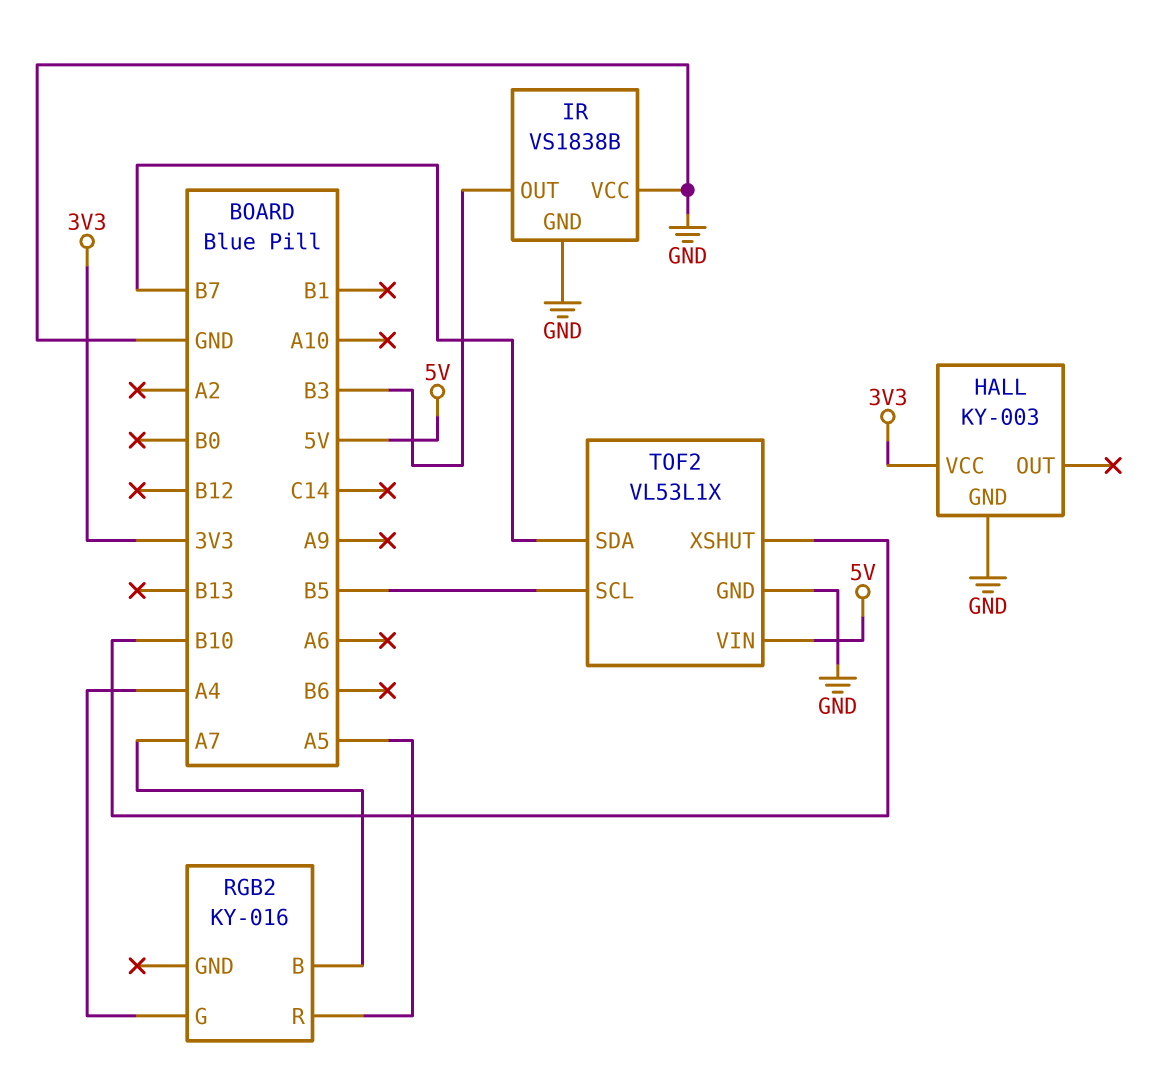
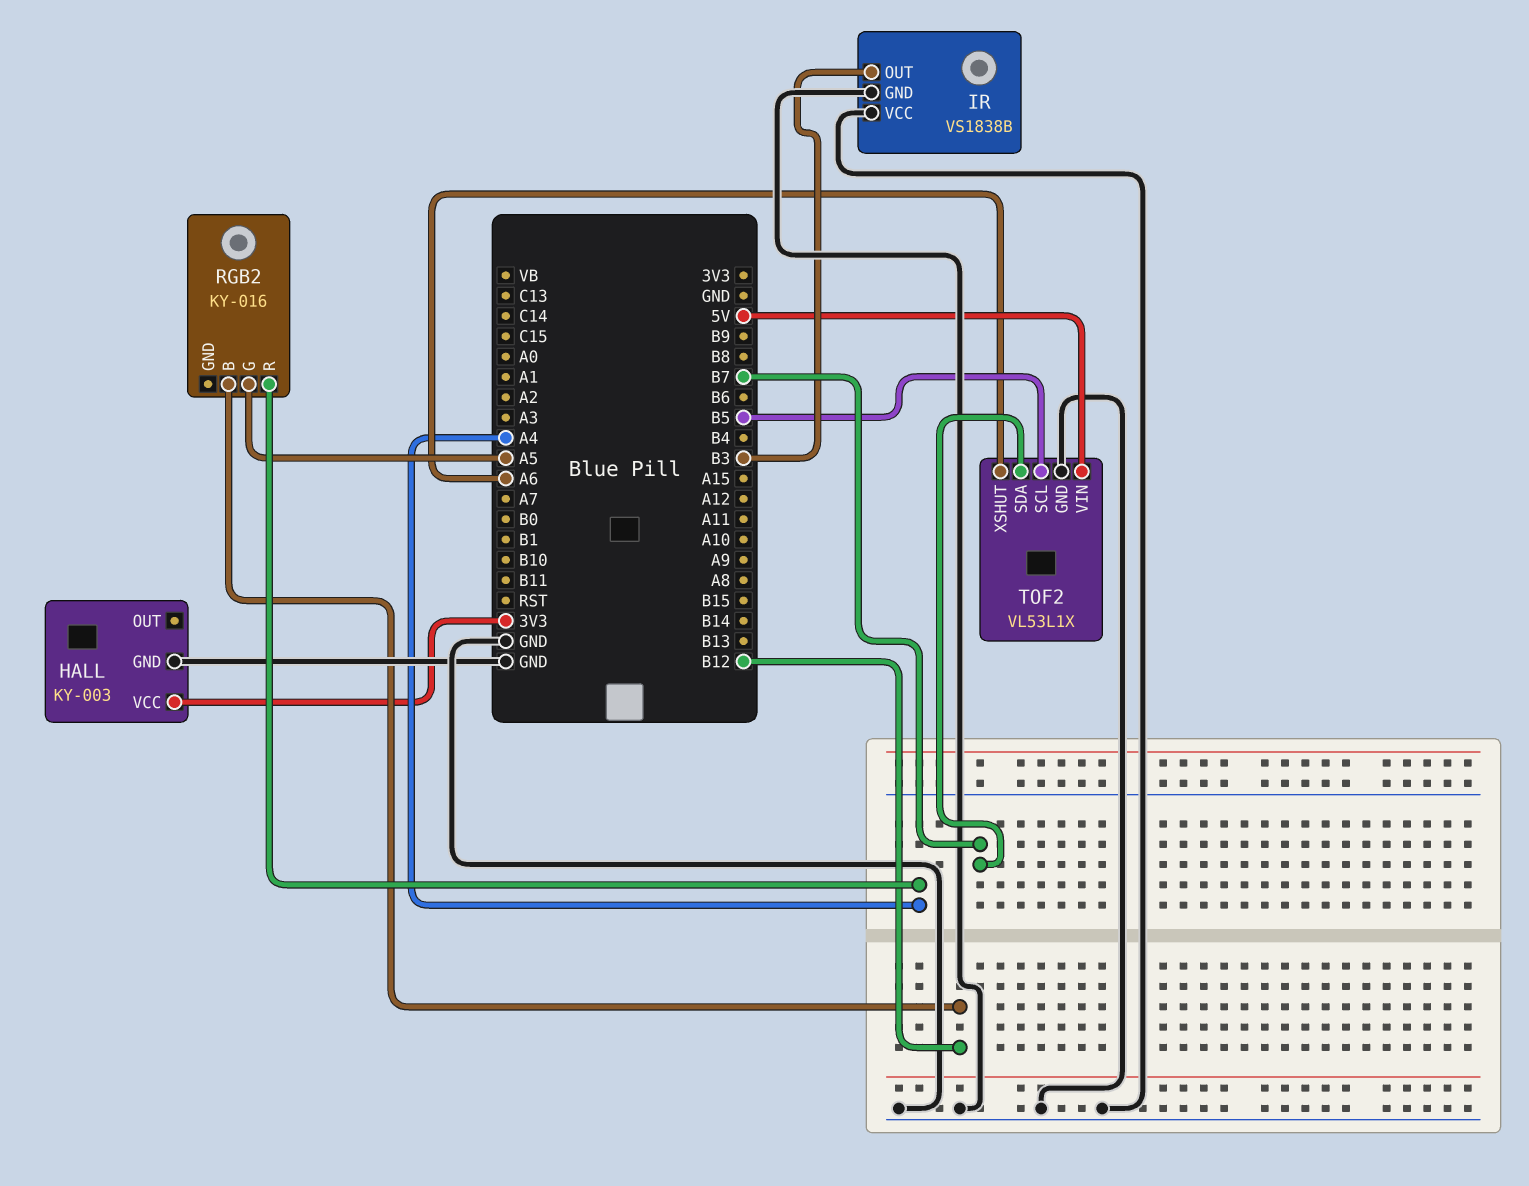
RGB2 pin B: A7 -> B12
RGB2 pin G: A4 -> A5
RGB2 pin R: A5 -> A4
TOF2 pin XSHUT: B10 -> A6

